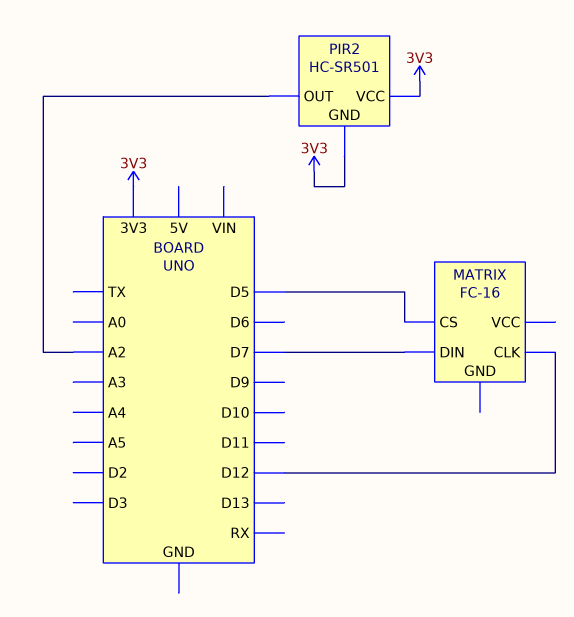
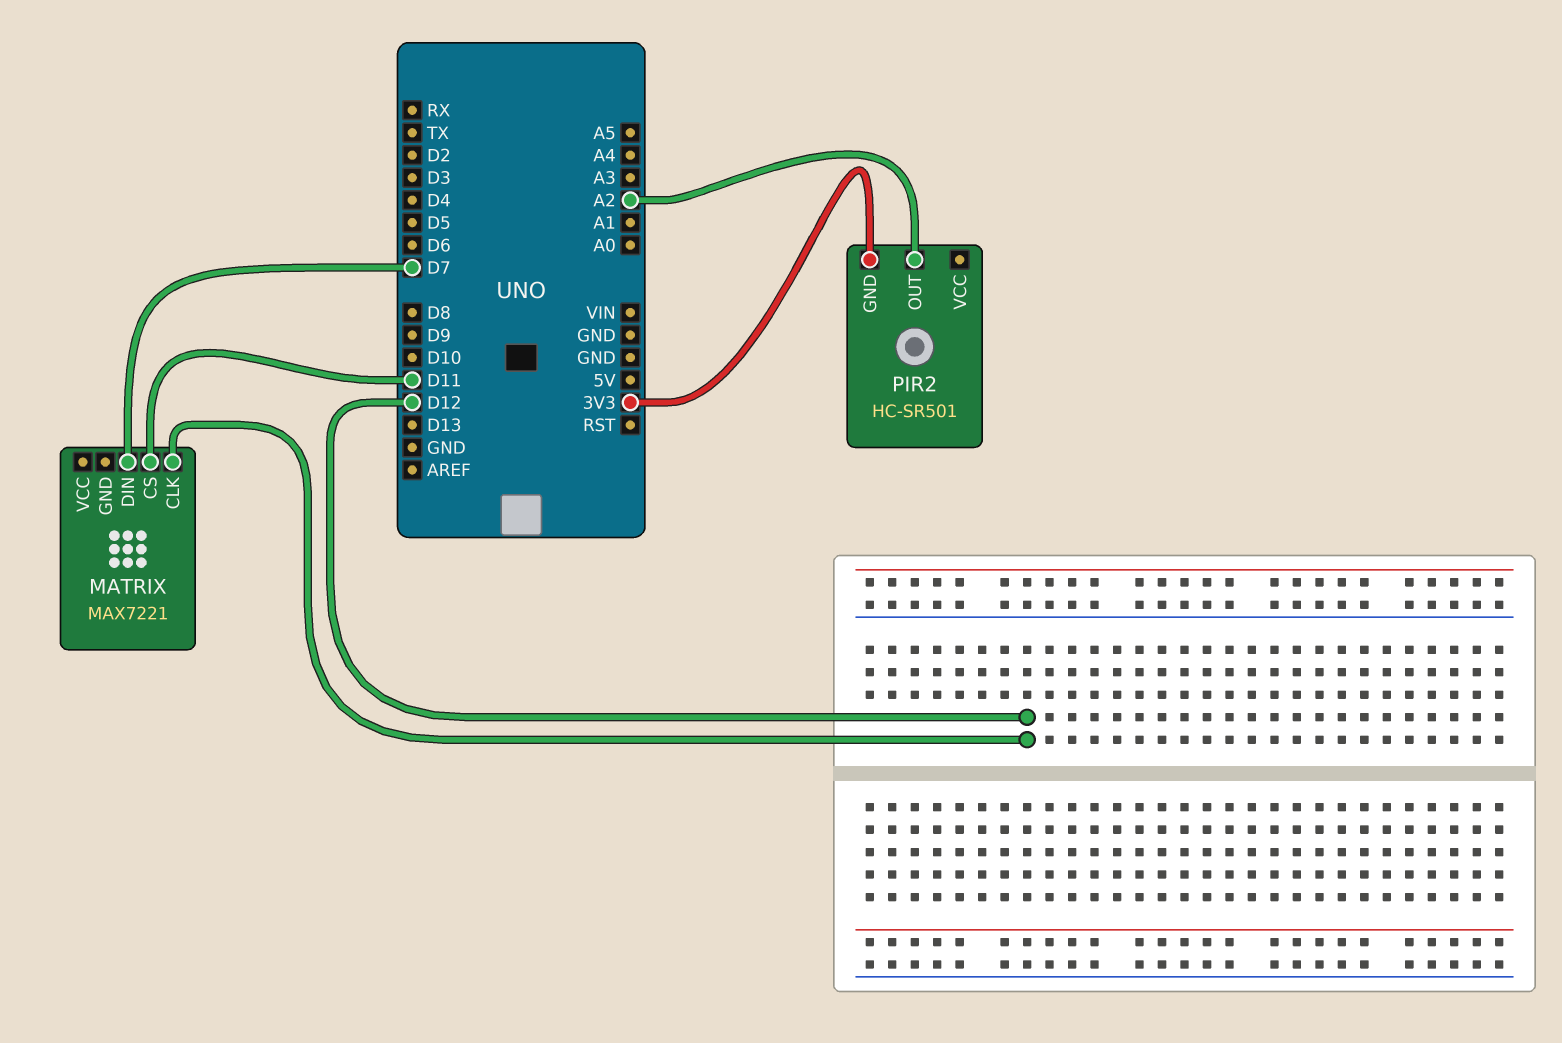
MATRIX: FC-16 -> MAX7221
MATRIX pin CS: D5 -> D11
PIR2 pin VCC: 3V3 -> none

